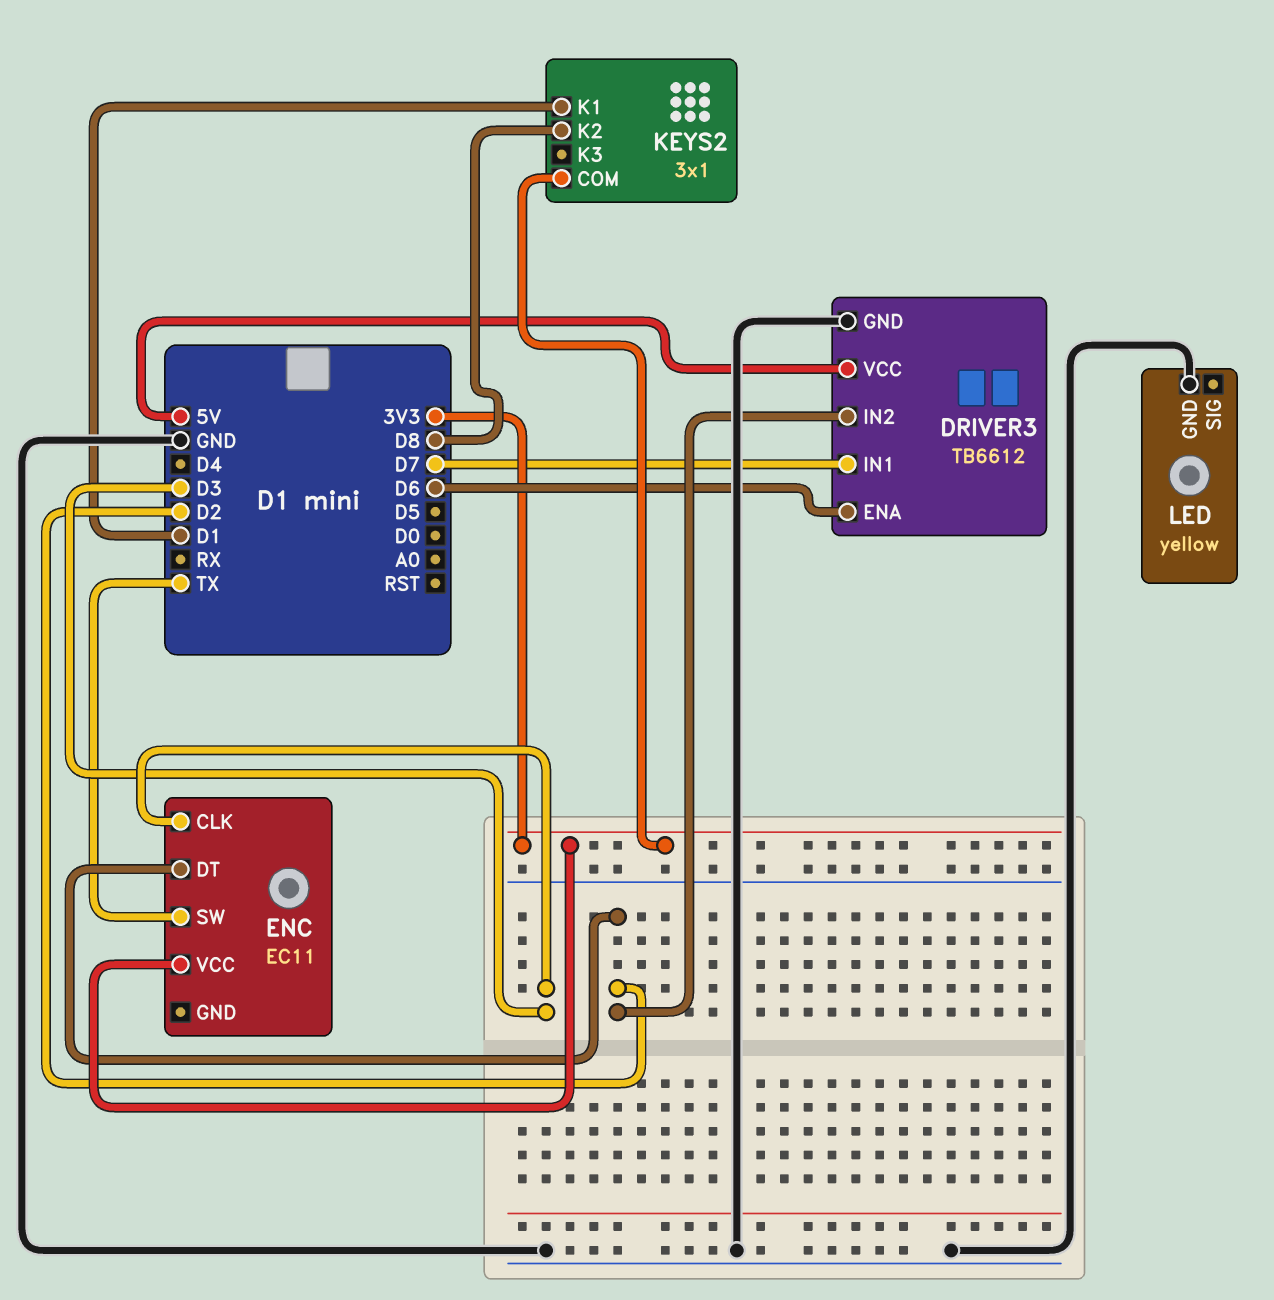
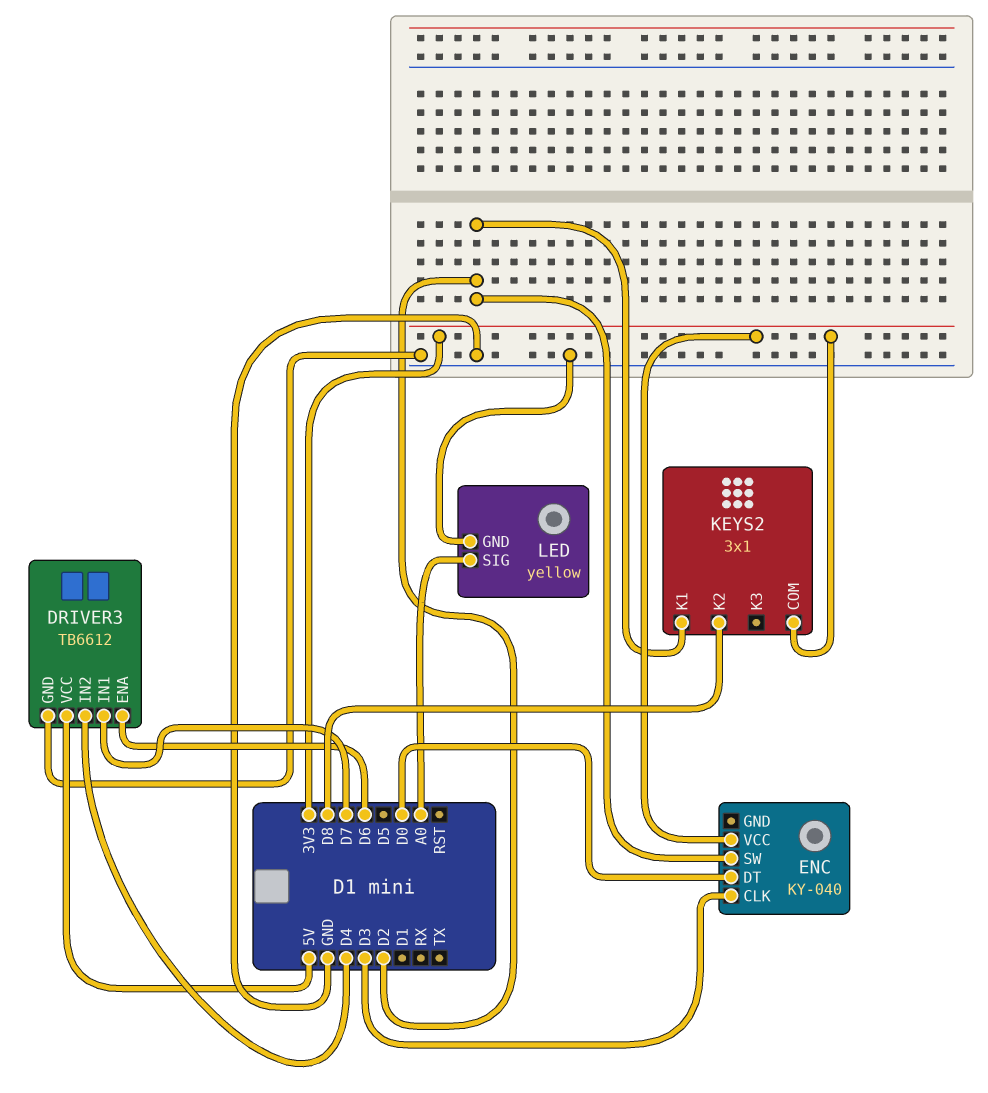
DRIVER3 pin IN2: D2 -> D4
ENC: EC11 -> KY-040
ENC pin DT: D2 -> D0
ENC pin SW: TX -> D2
KEYS2 pin K1: D1 -> D2
LED pin SIG: none -> A0

